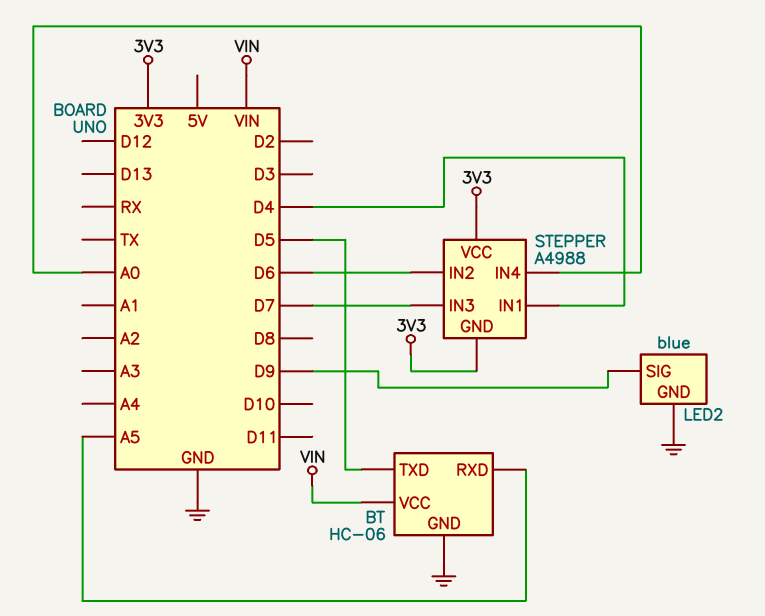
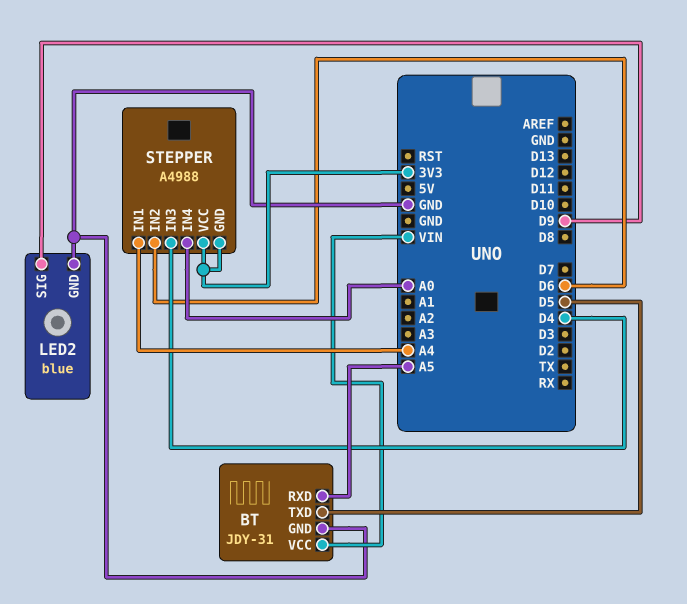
BT: HC-06 -> JDY-31
STEPPER pin IN1: D4 -> A4
STEPPER pin IN3: D7 -> D4

